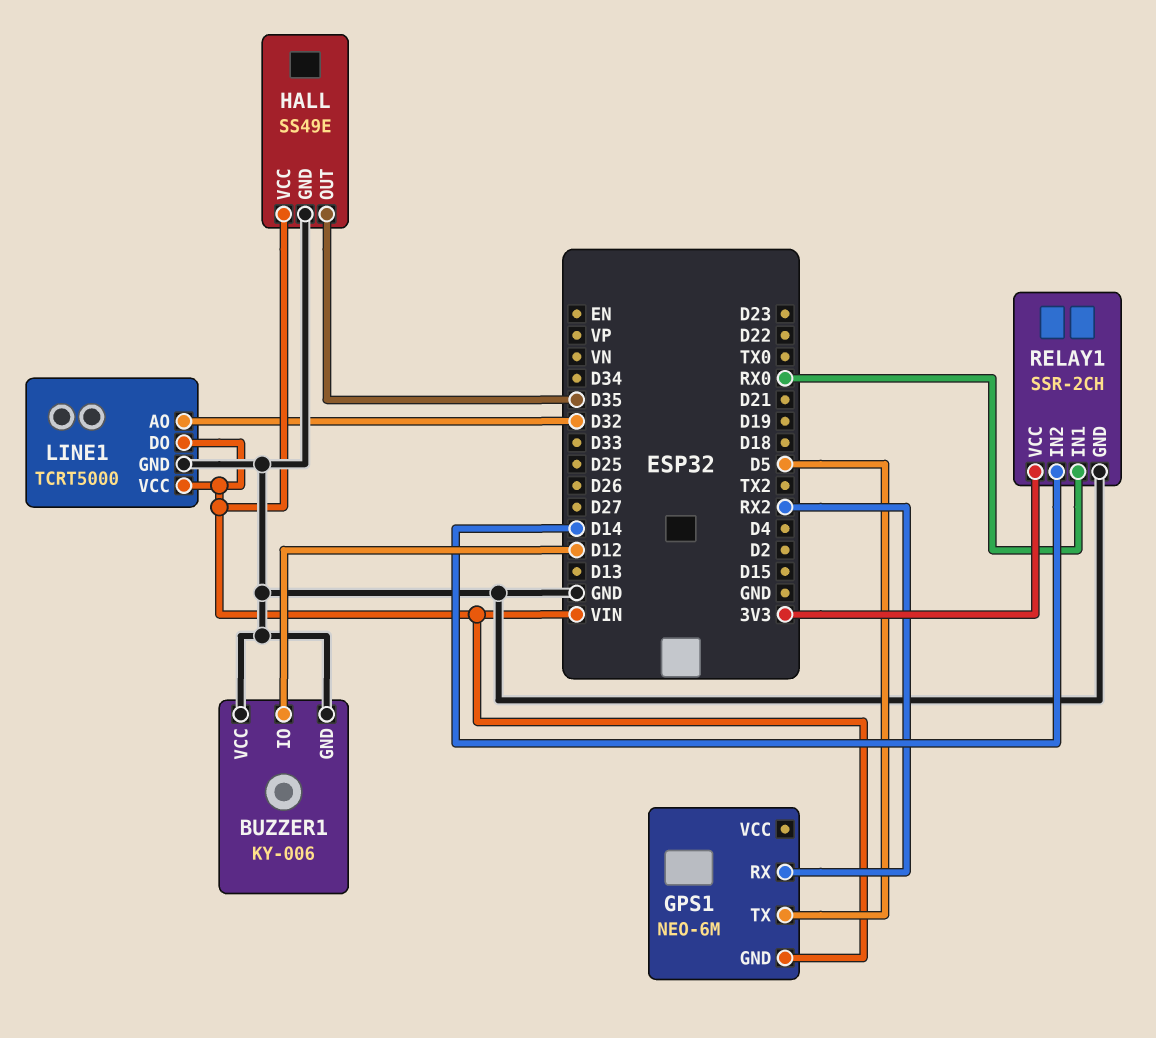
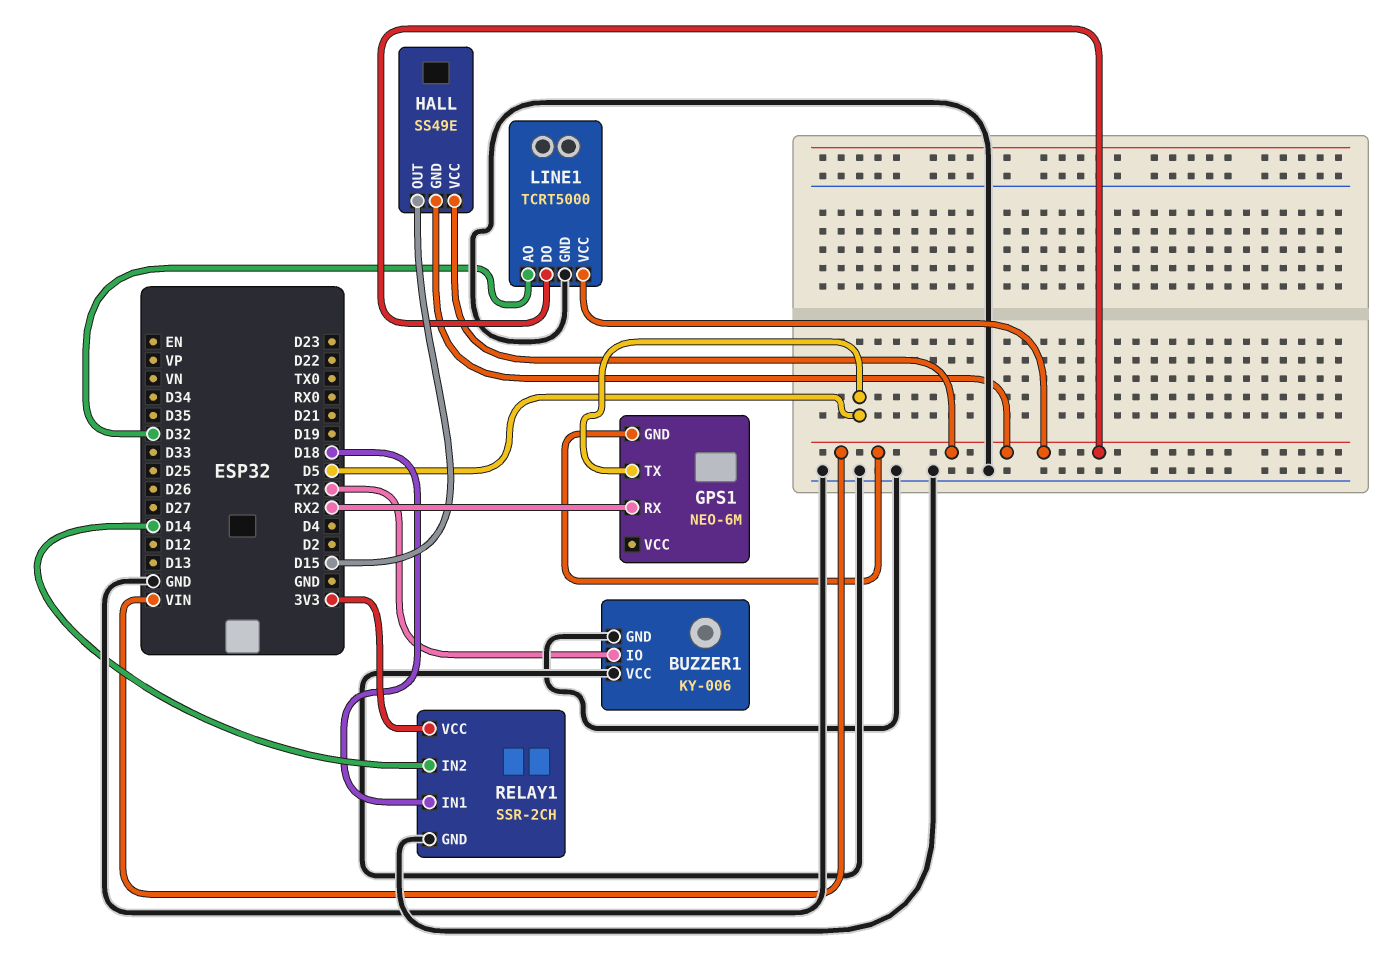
BUZZER1 pin IO: D12 -> TX2
HALL pin GND: GND -> VIN
HALL pin OUT: D35 -> D15
RELAY1 pin IN1: RX0 -> D18

